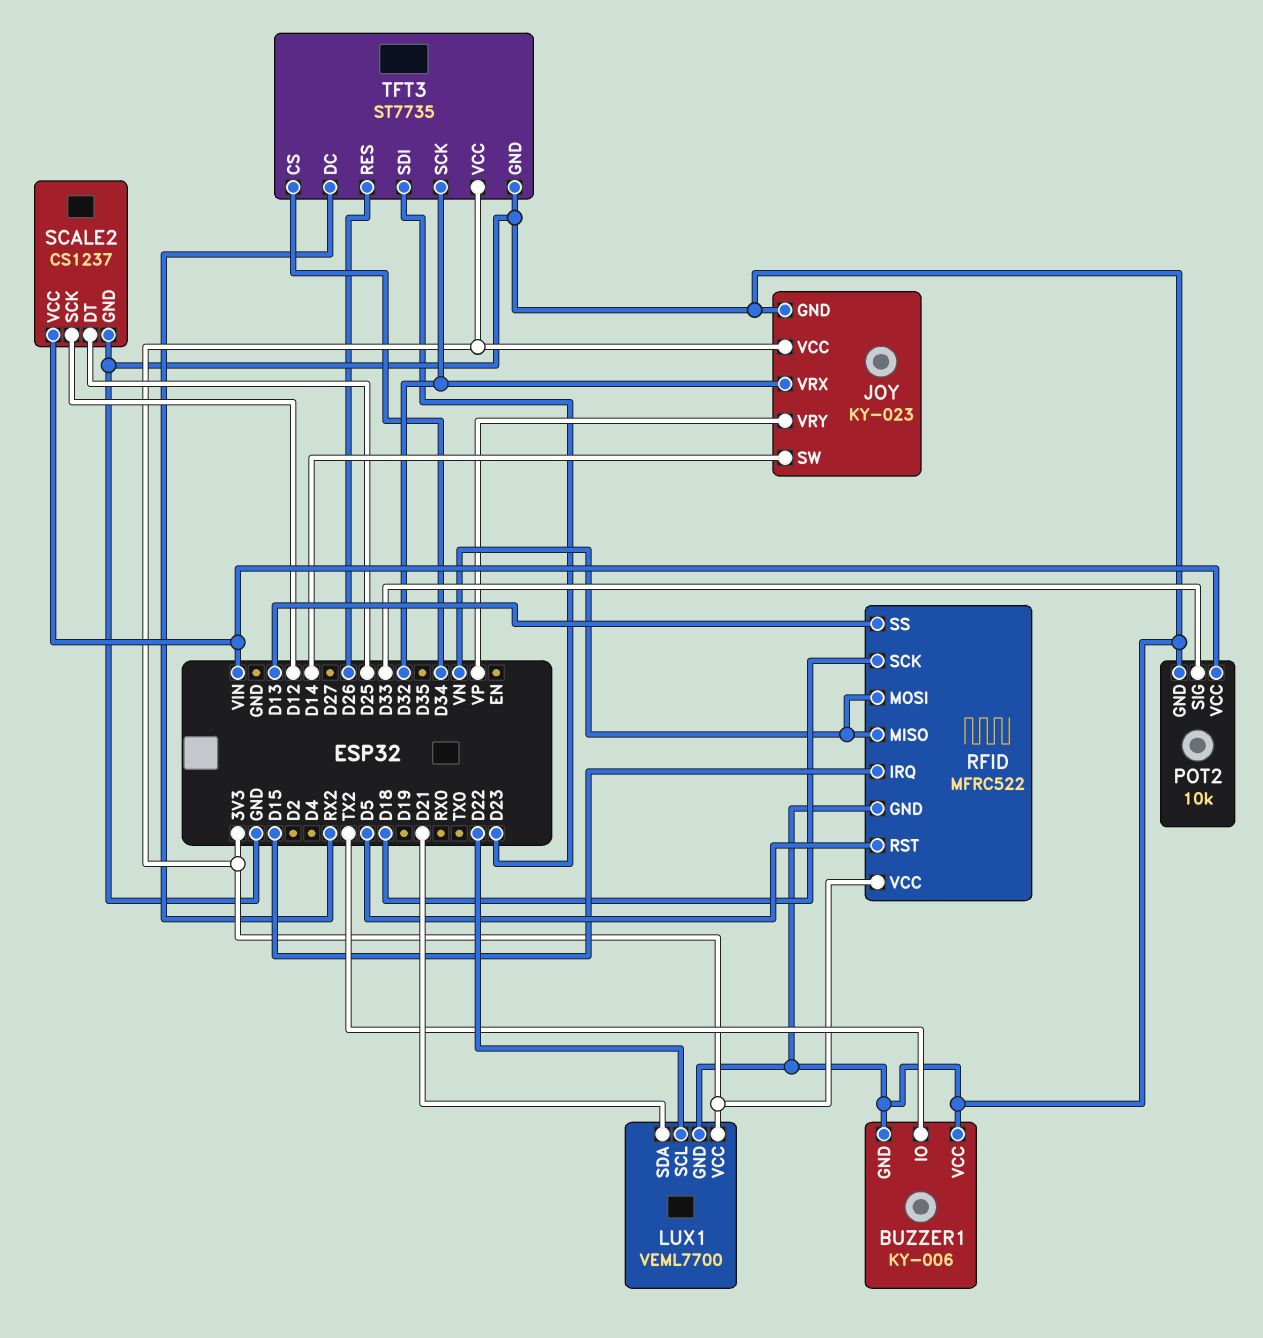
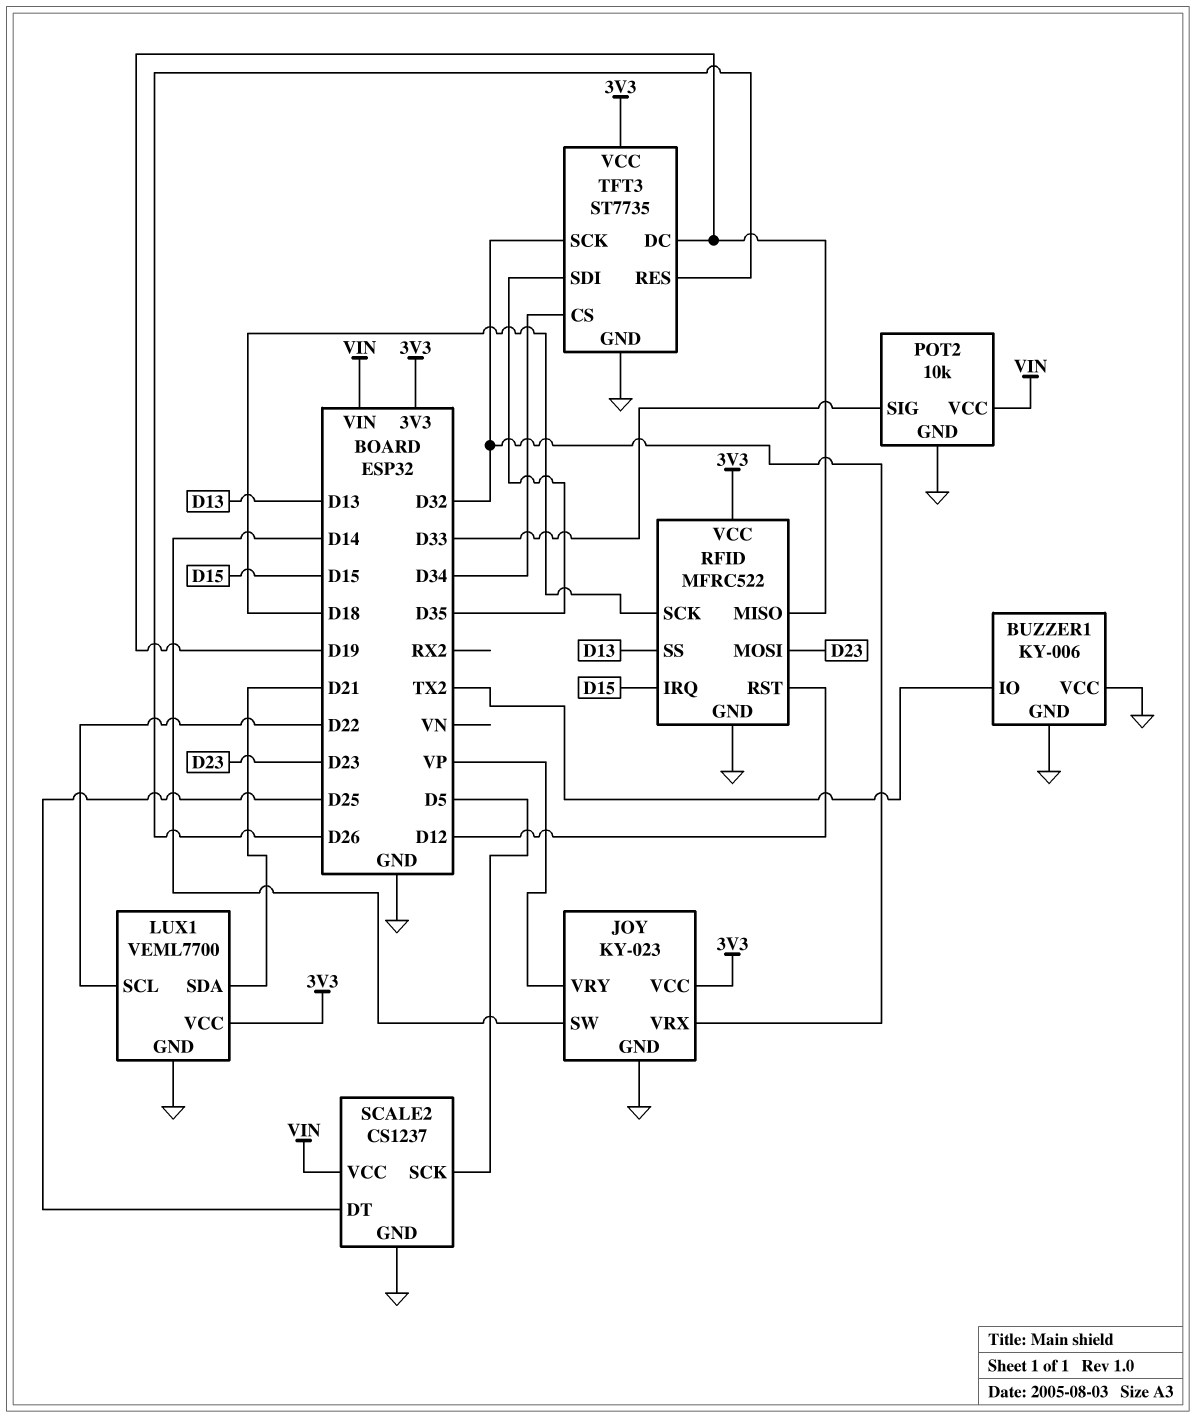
RFID pin MISO: VN -> D19
RFID pin MOSI: VN -> D23
RFID pin RST: D5 -> D12
SCALE2 pin SCK: D12 -> D5
TFT3 pin DC: RX2 -> D19
TFT3 pin SDI: D23 -> D35

